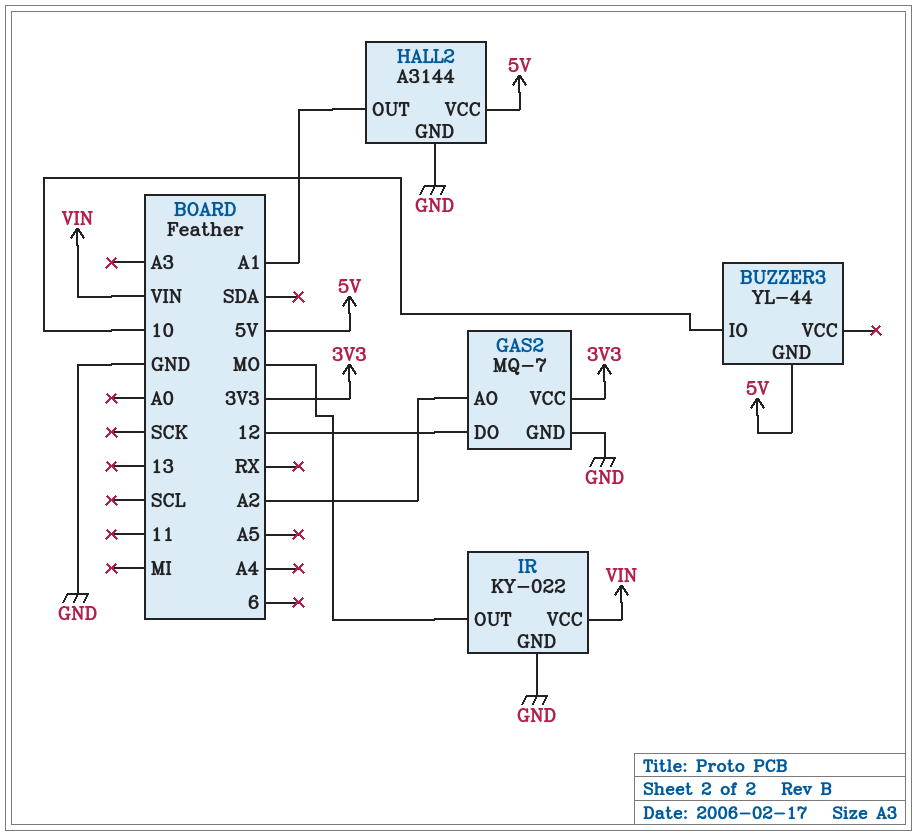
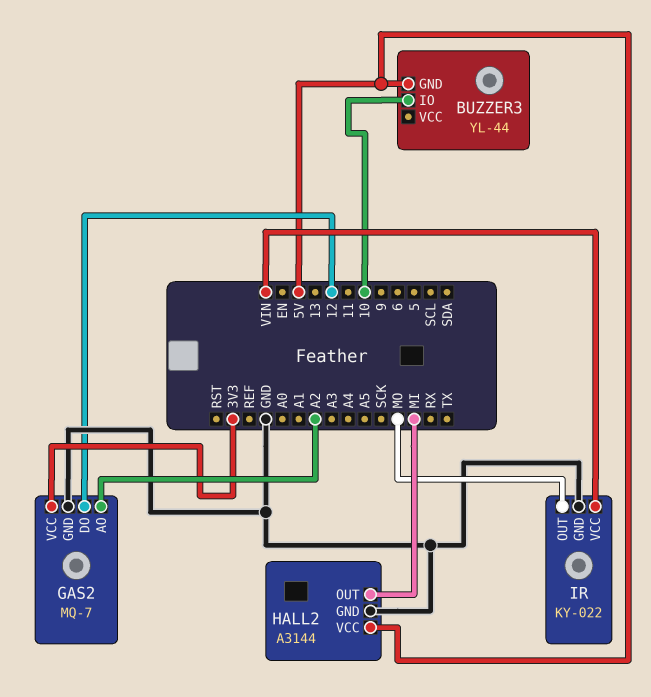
HALL2 pin OUT: A1 -> MI

